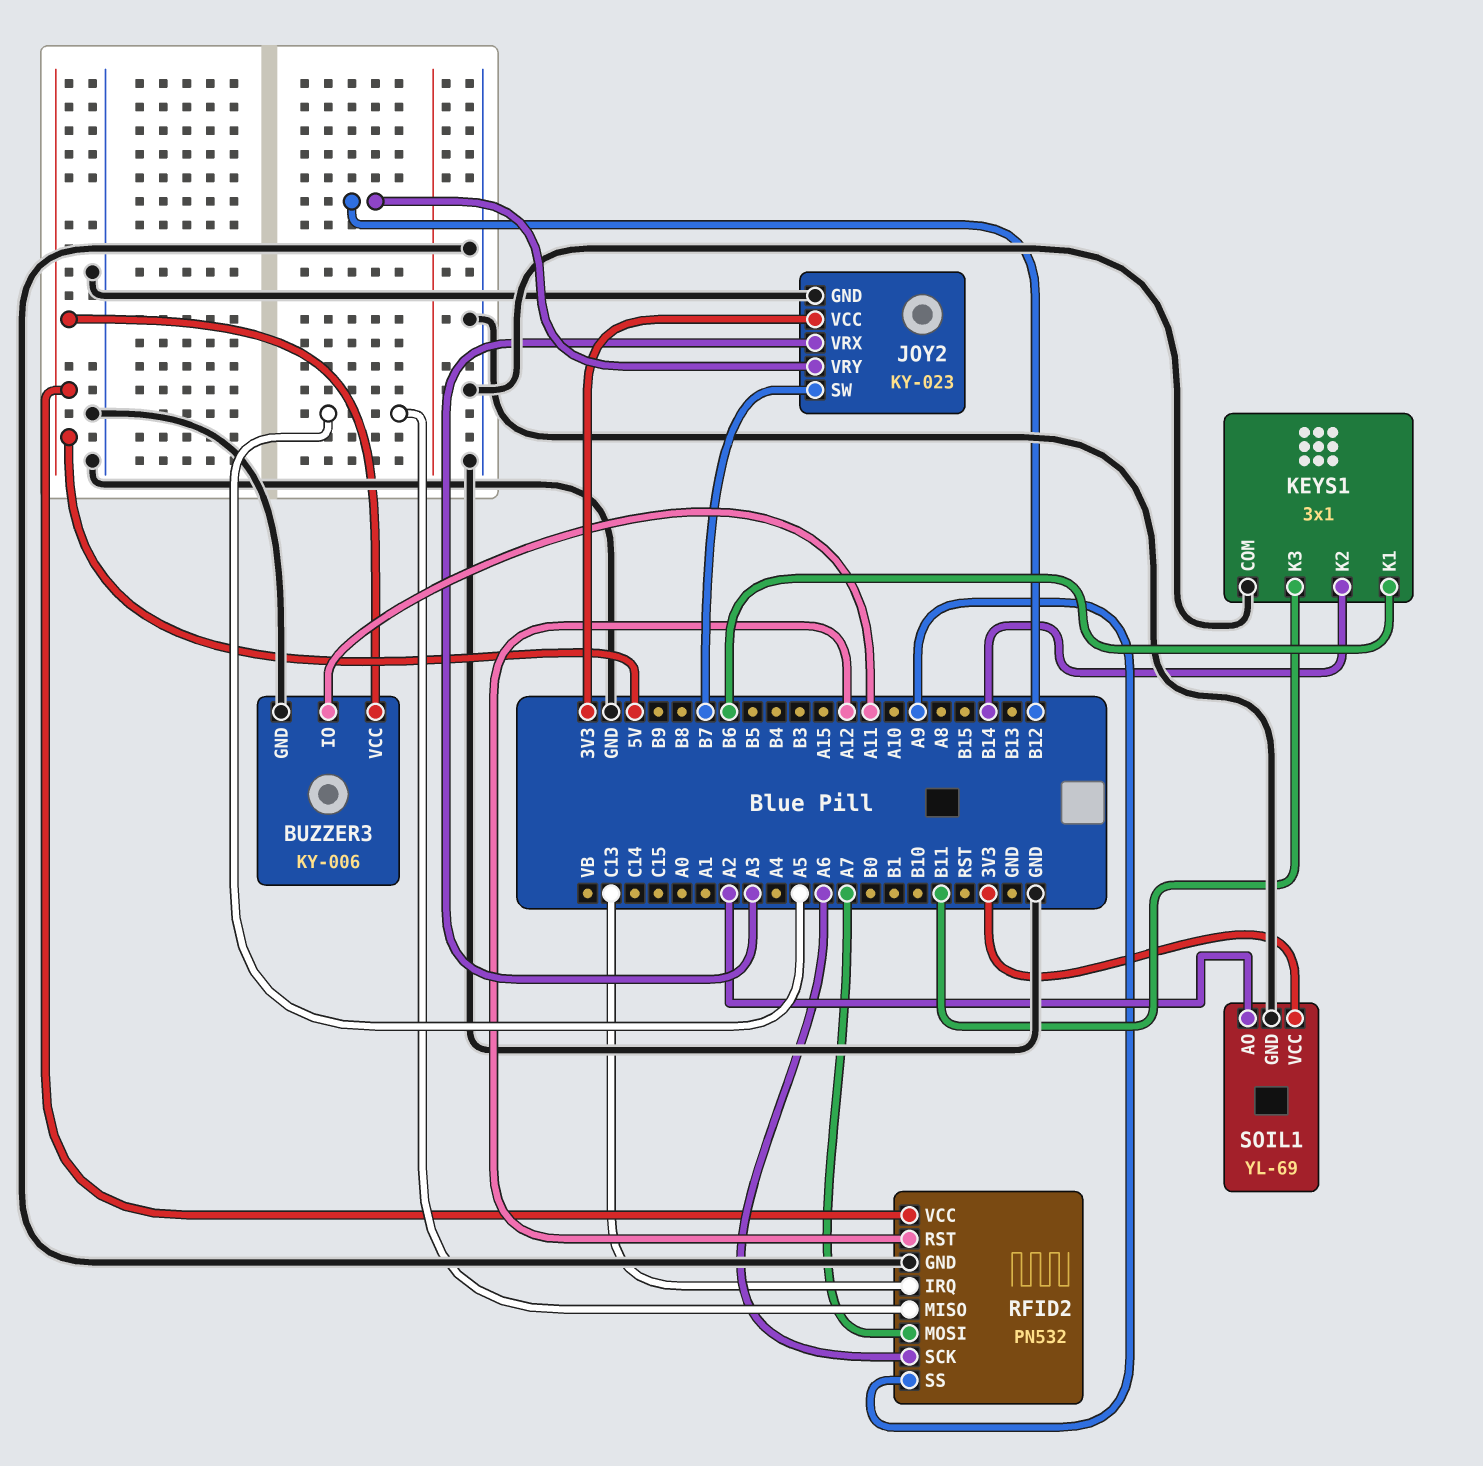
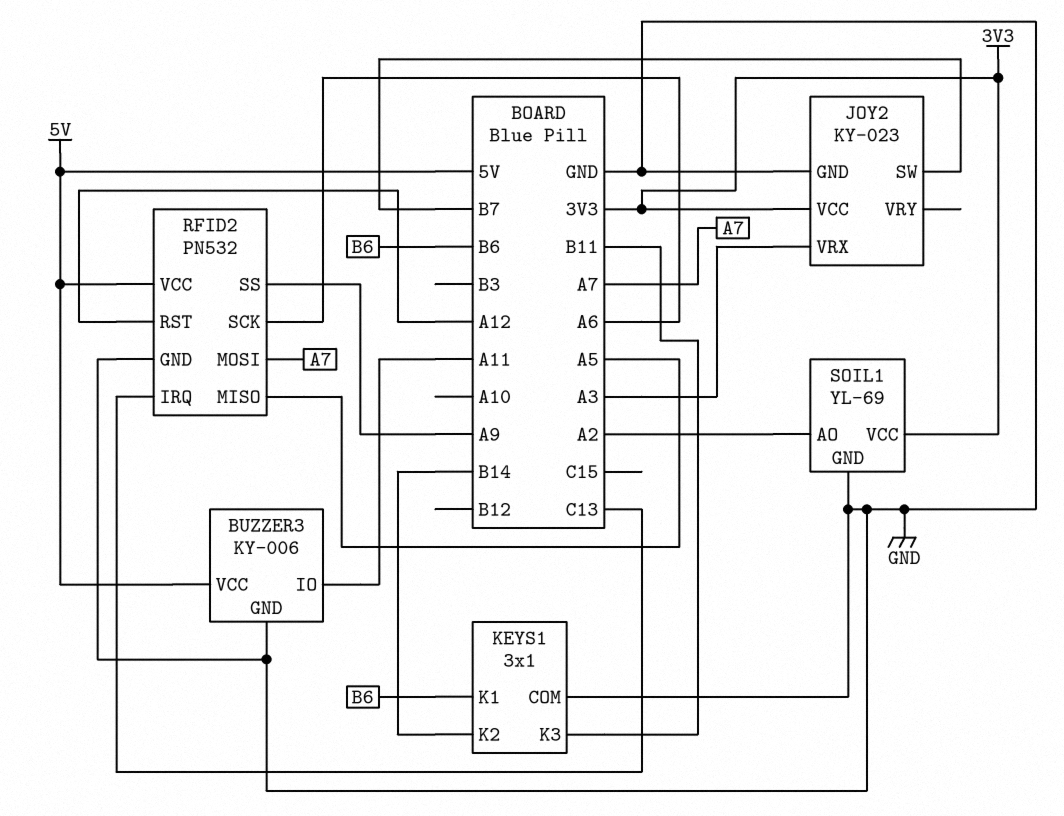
JOY2 pin VRY: B12 -> none

